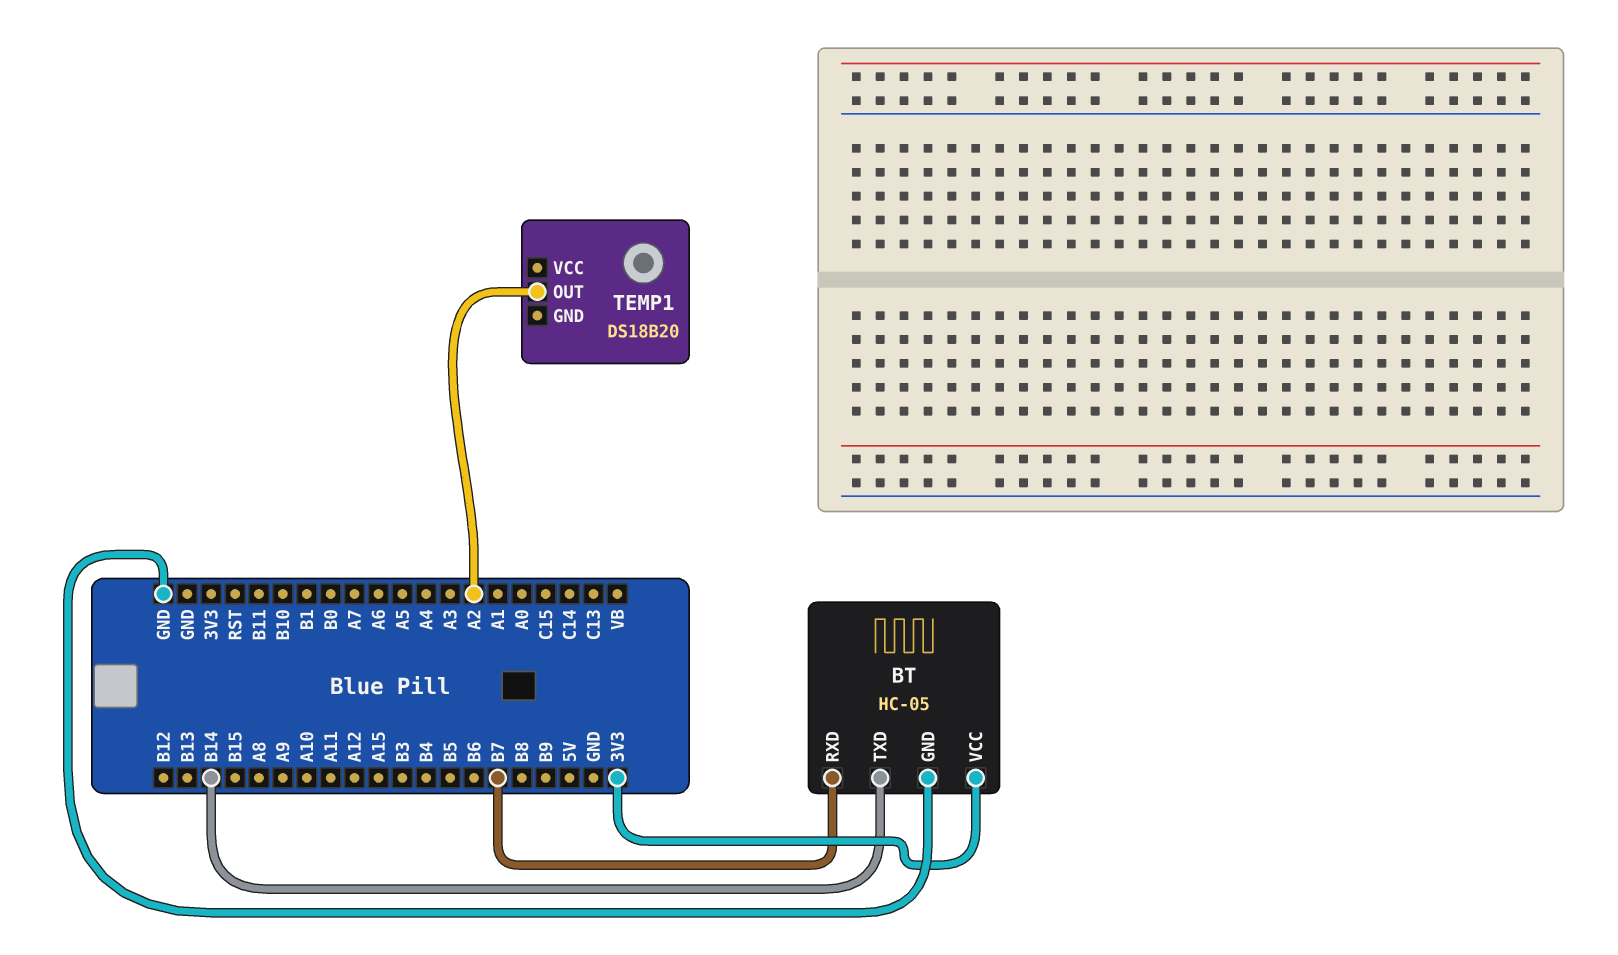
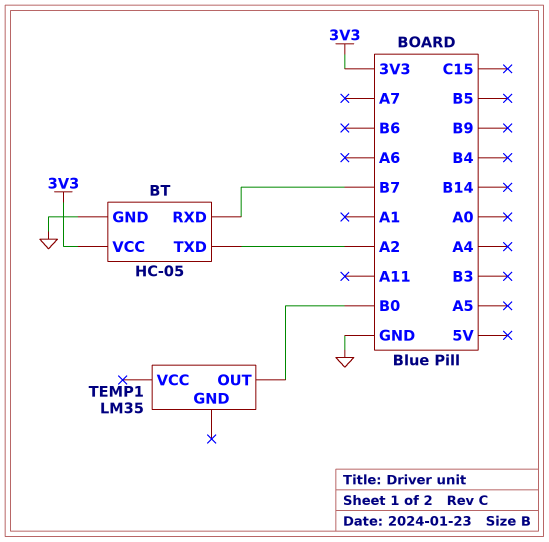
BT pin TXD: B14 -> A2
TEMP1: DS18B20 -> LM35
TEMP1 pin OUT: A2 -> B0

